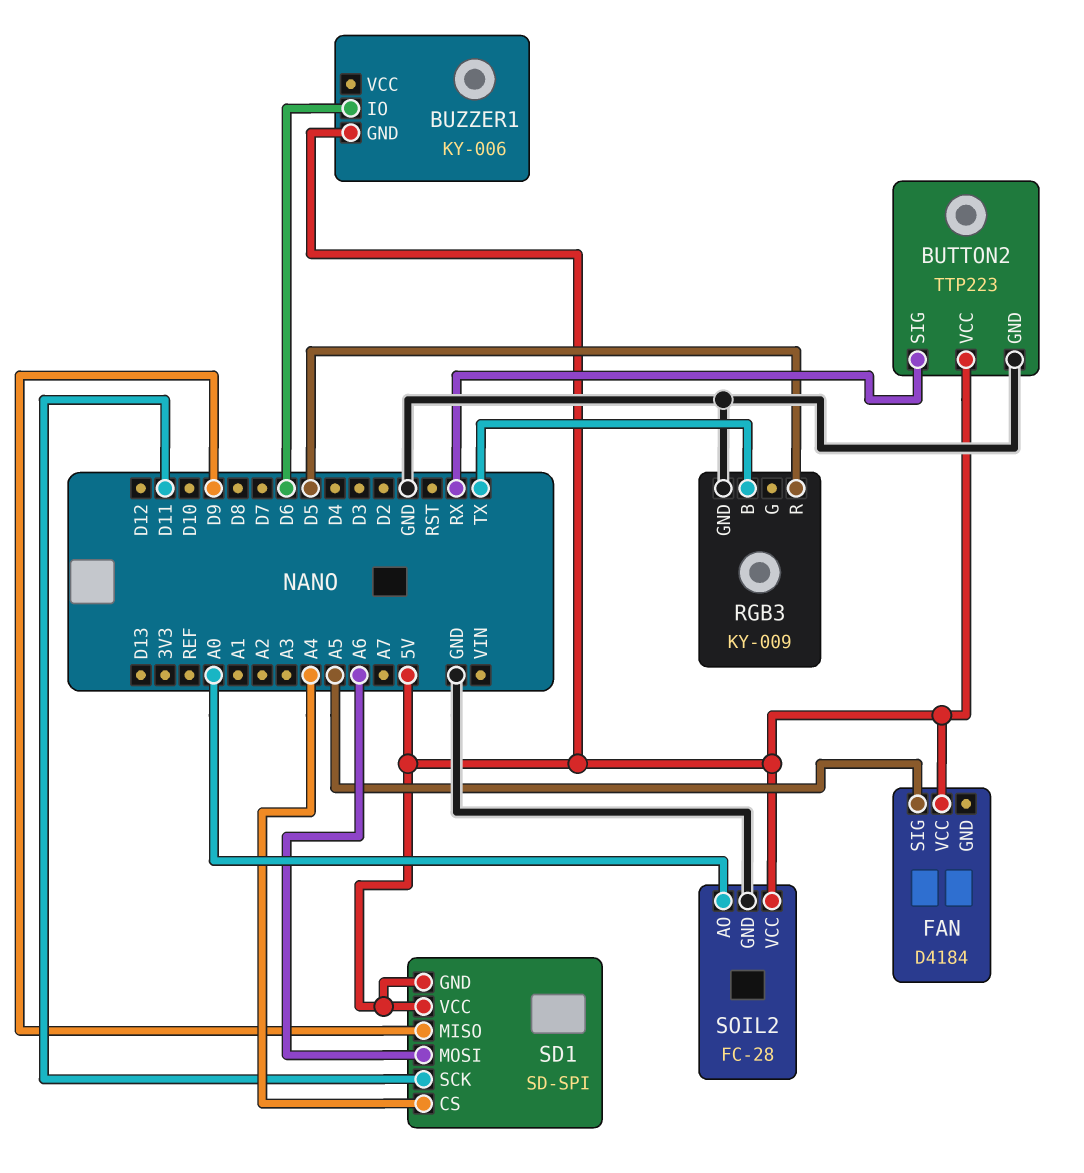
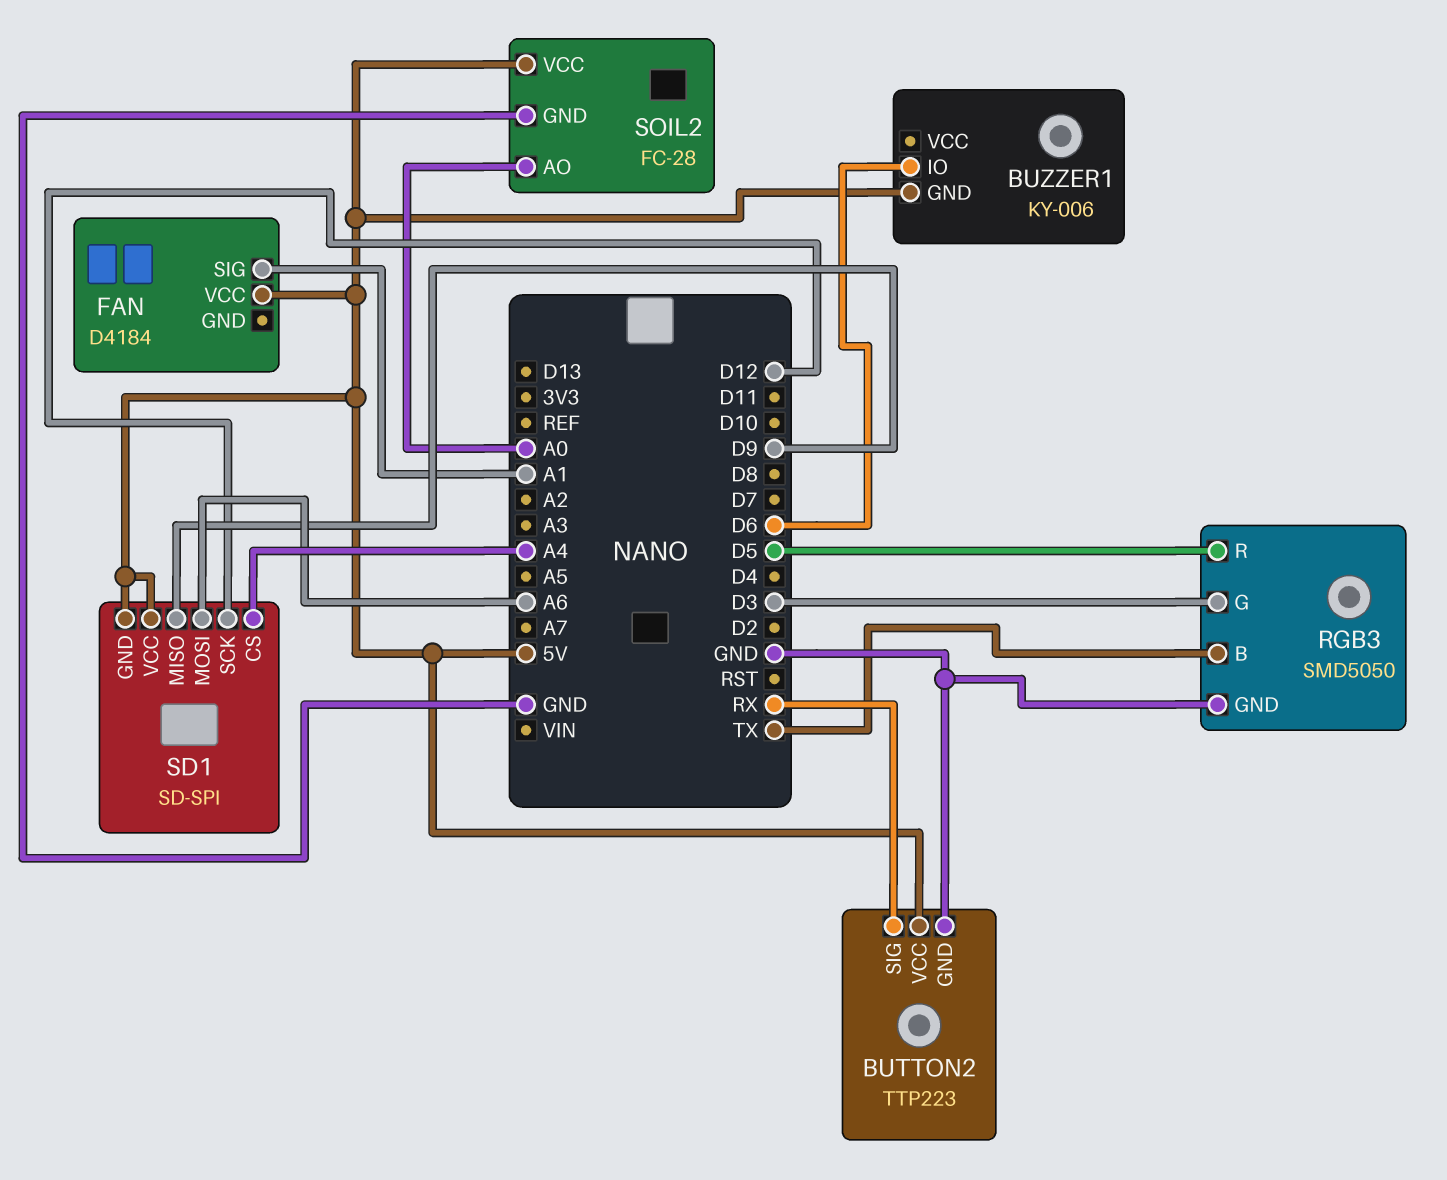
FAN pin SIG: A5 -> A1
RGB3: KY-009 -> SMD5050
RGB3 pin G: none -> D3
SD1 pin SCK: D11 -> D12

